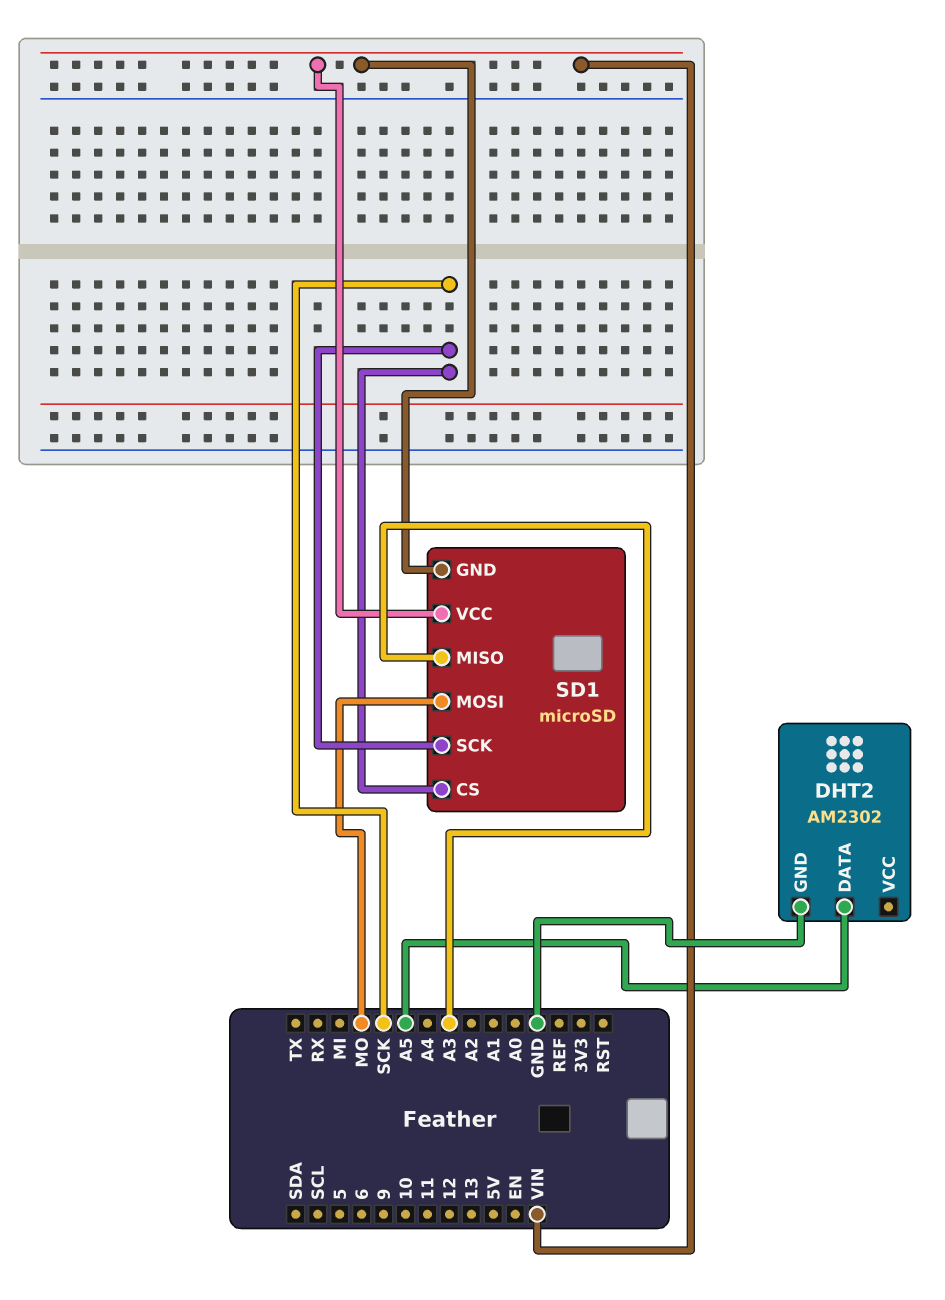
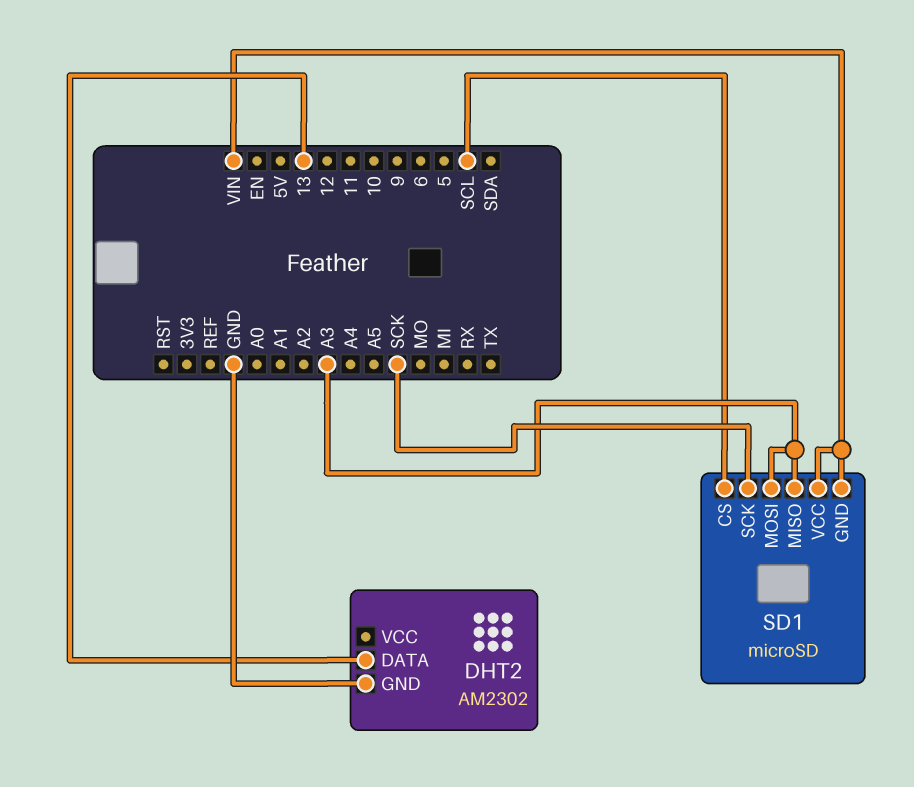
DHT2 pin DATA: A5 -> 13
SD1 pin CS: SCK -> SCL
SD1 pin MOSI: MO -> A3

